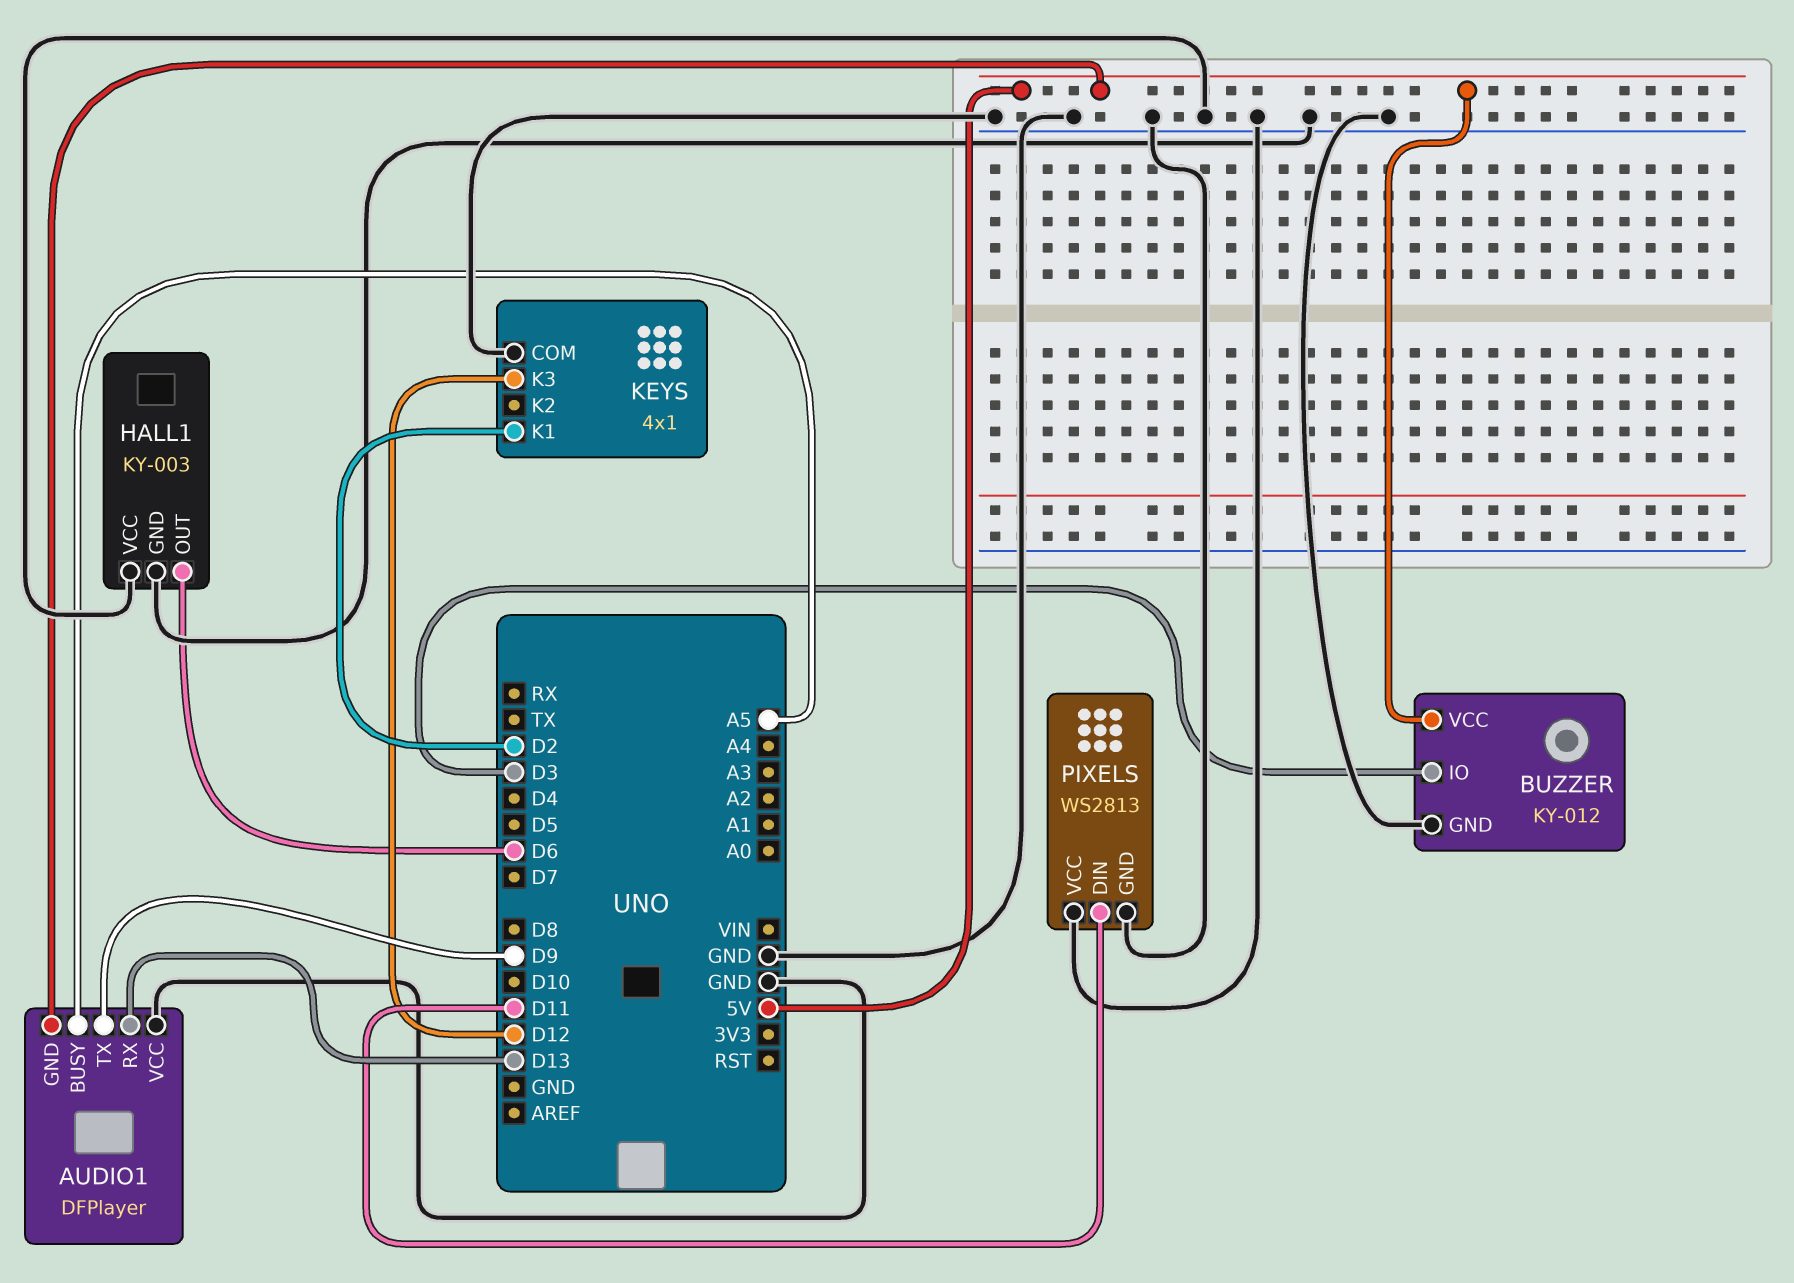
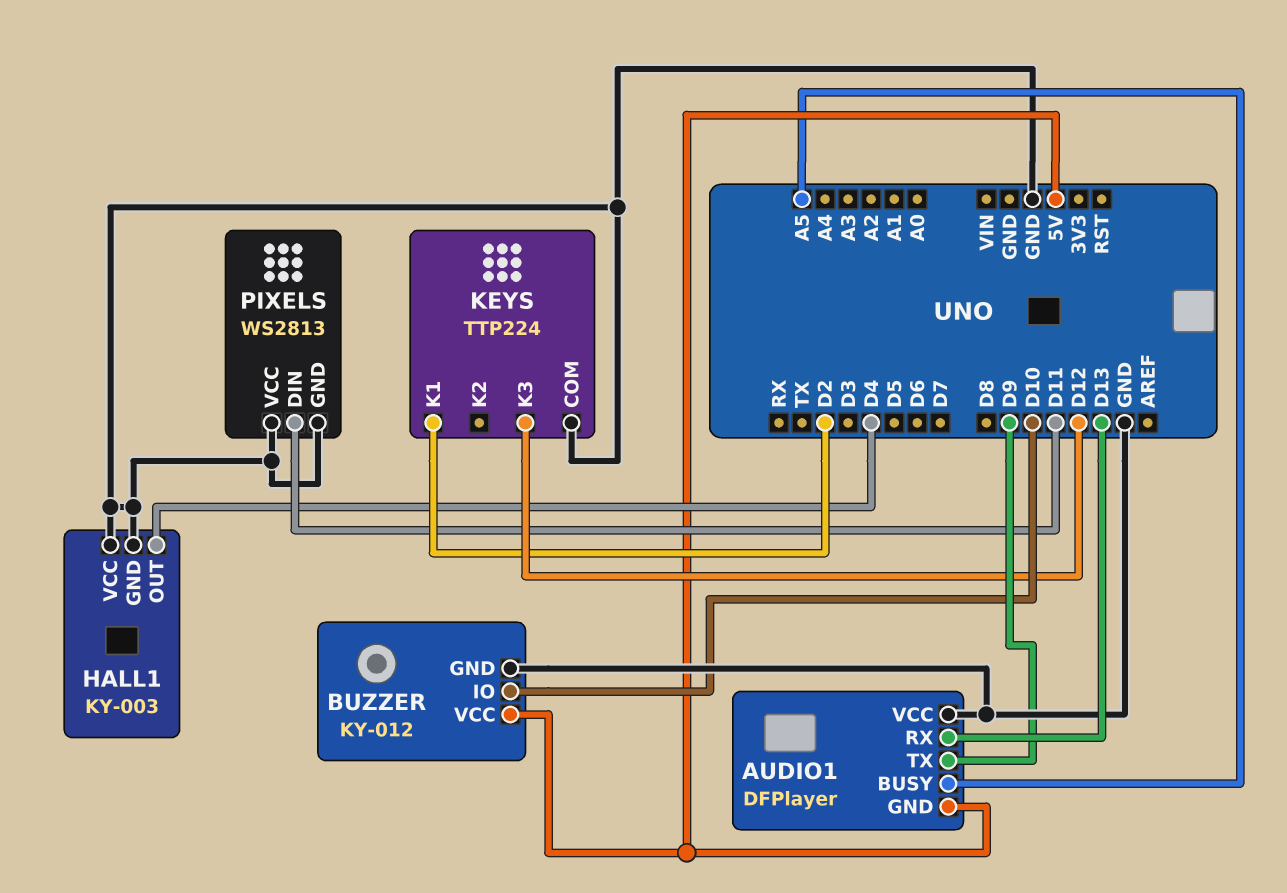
BUZZER pin IO: D3 -> D10
HALL1 pin OUT: D6 -> D4
KEYS: 4x1 -> TTP224

